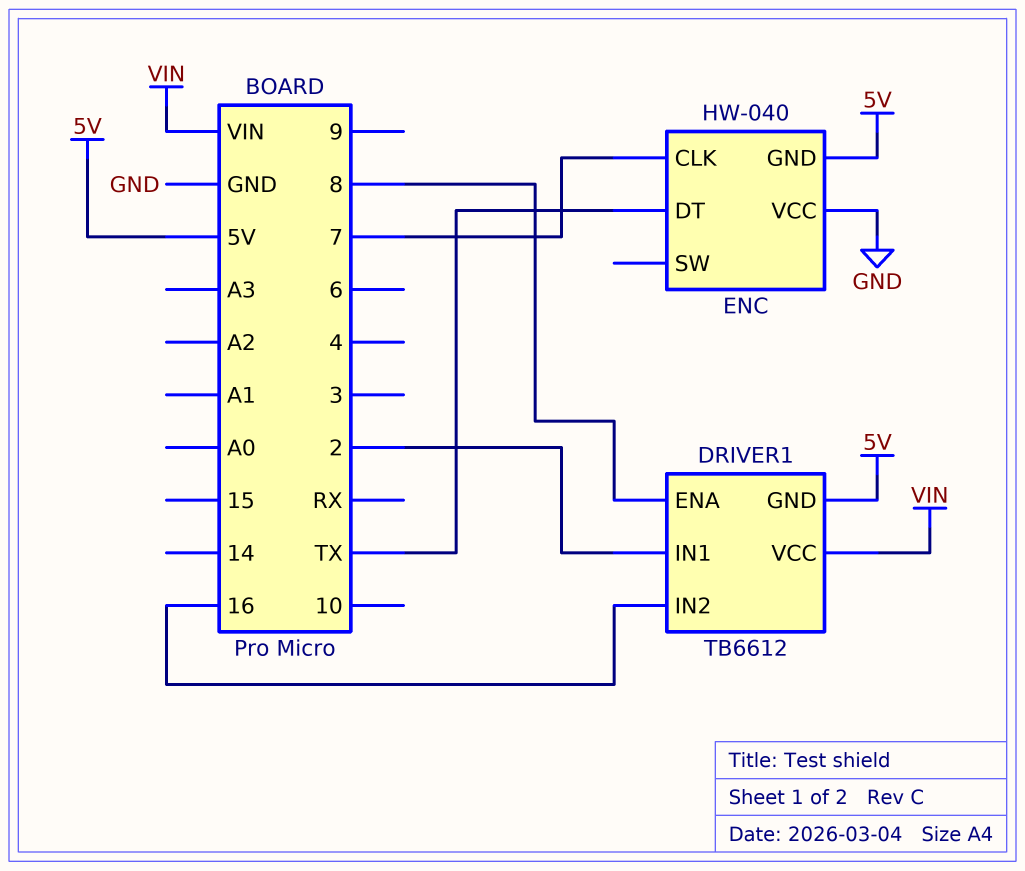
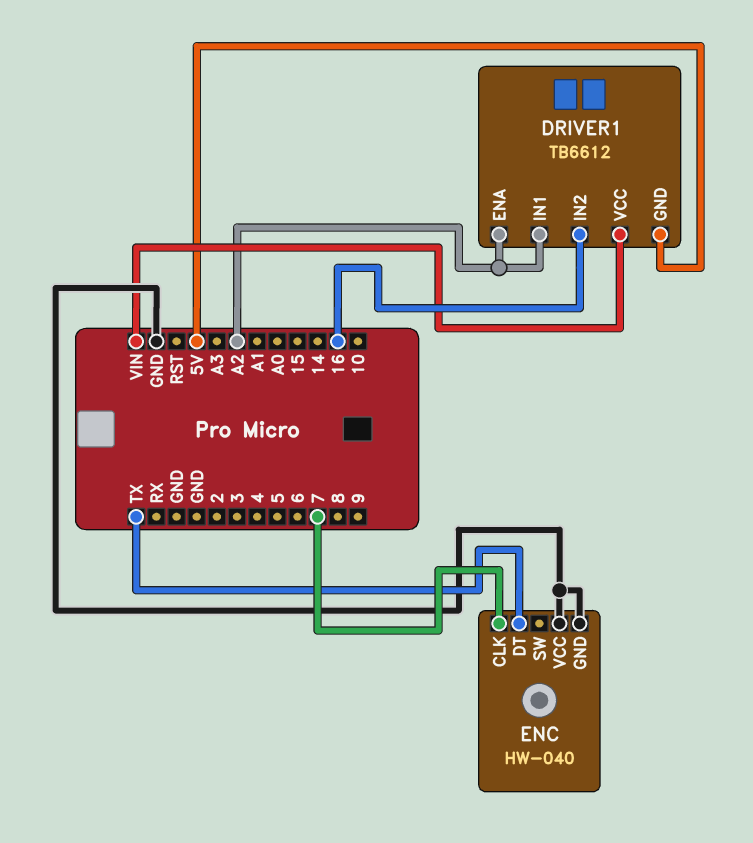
DRIVER1 pin ENA: 8 -> A2
DRIVER1 pin IN1: 2 -> A2
ENC pin GND: 5V -> GND

